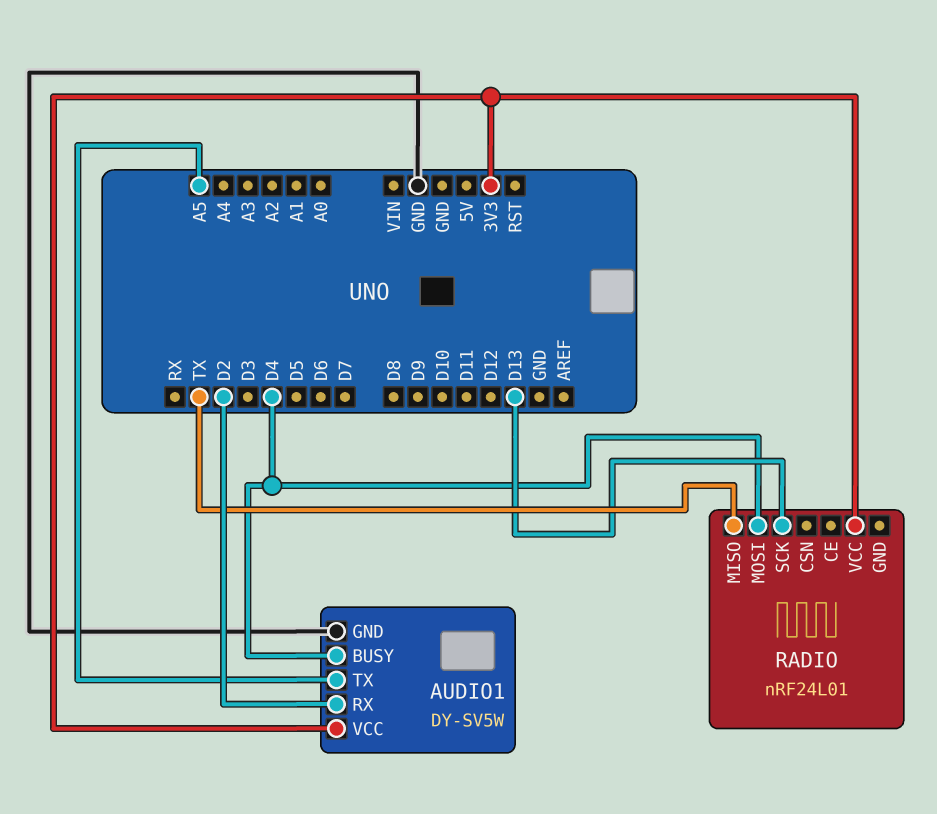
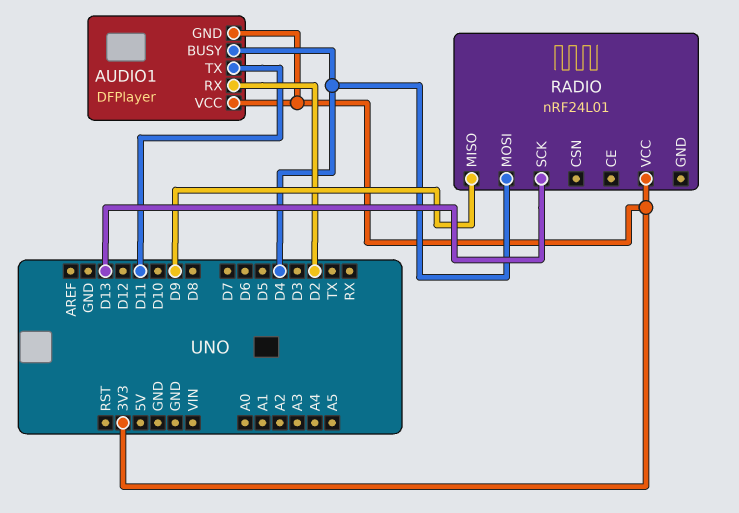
AUDIO1: DY-SV5W -> DFPlayer
AUDIO1 pin GND: GND -> 3V3
AUDIO1 pin TX: A5 -> D11
RADIO pin MISO: TX -> D9

